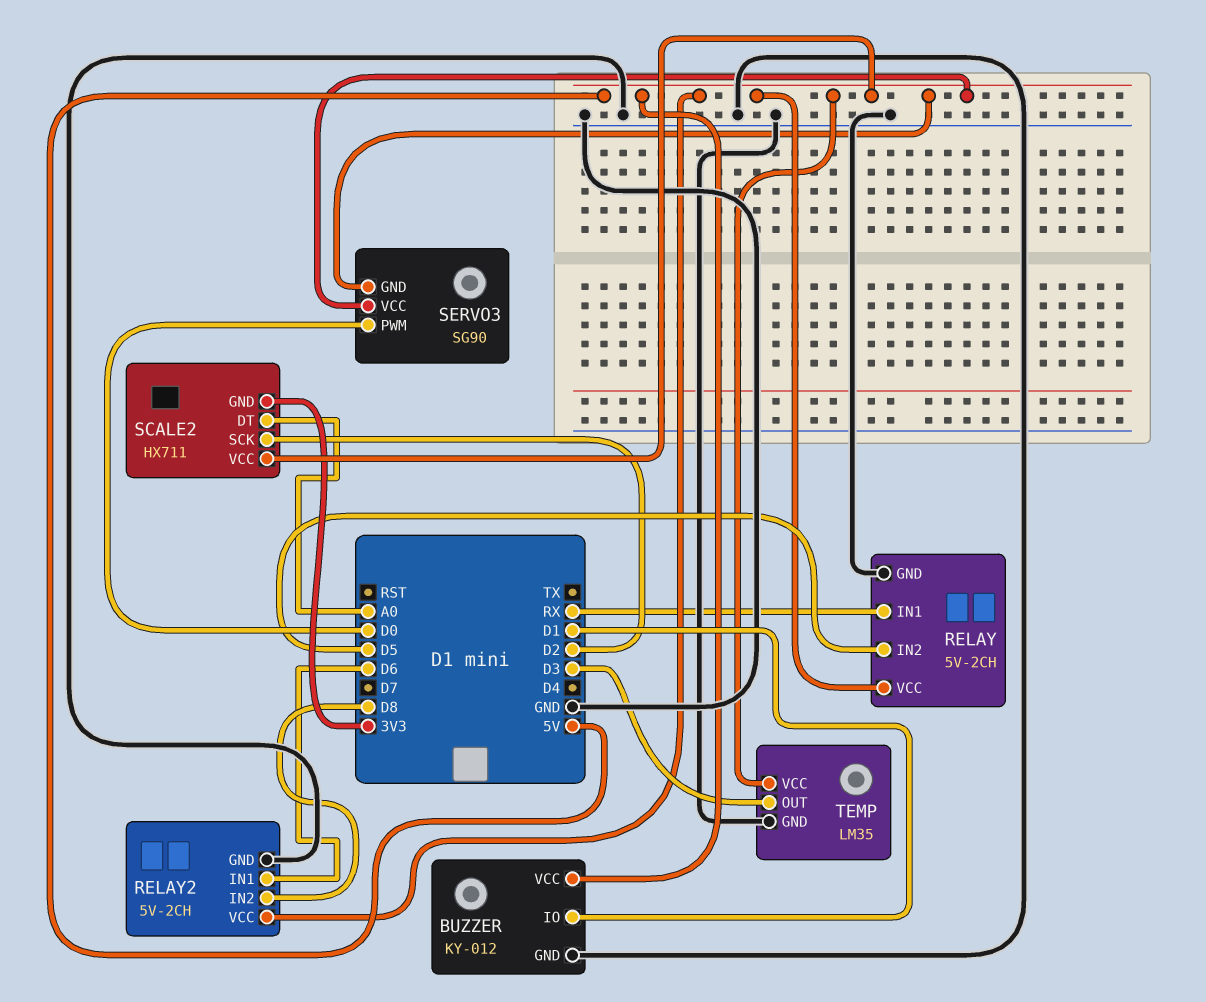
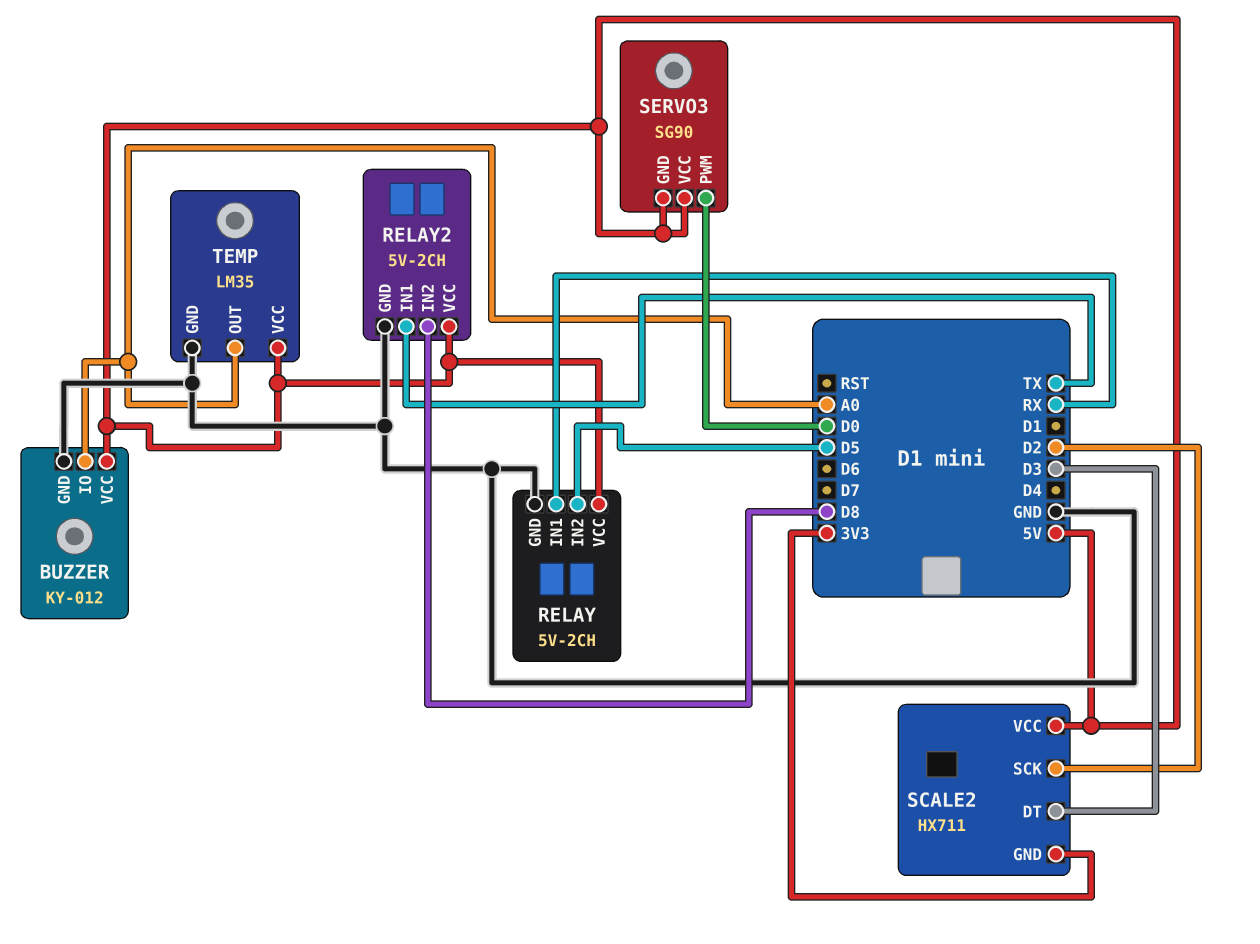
BUZZER pin IO: D1 -> A0
RELAY2 pin IN1: D6 -> TX
SCALE2 pin DT: A0 -> D3
TEMP pin OUT: D3 -> A0

